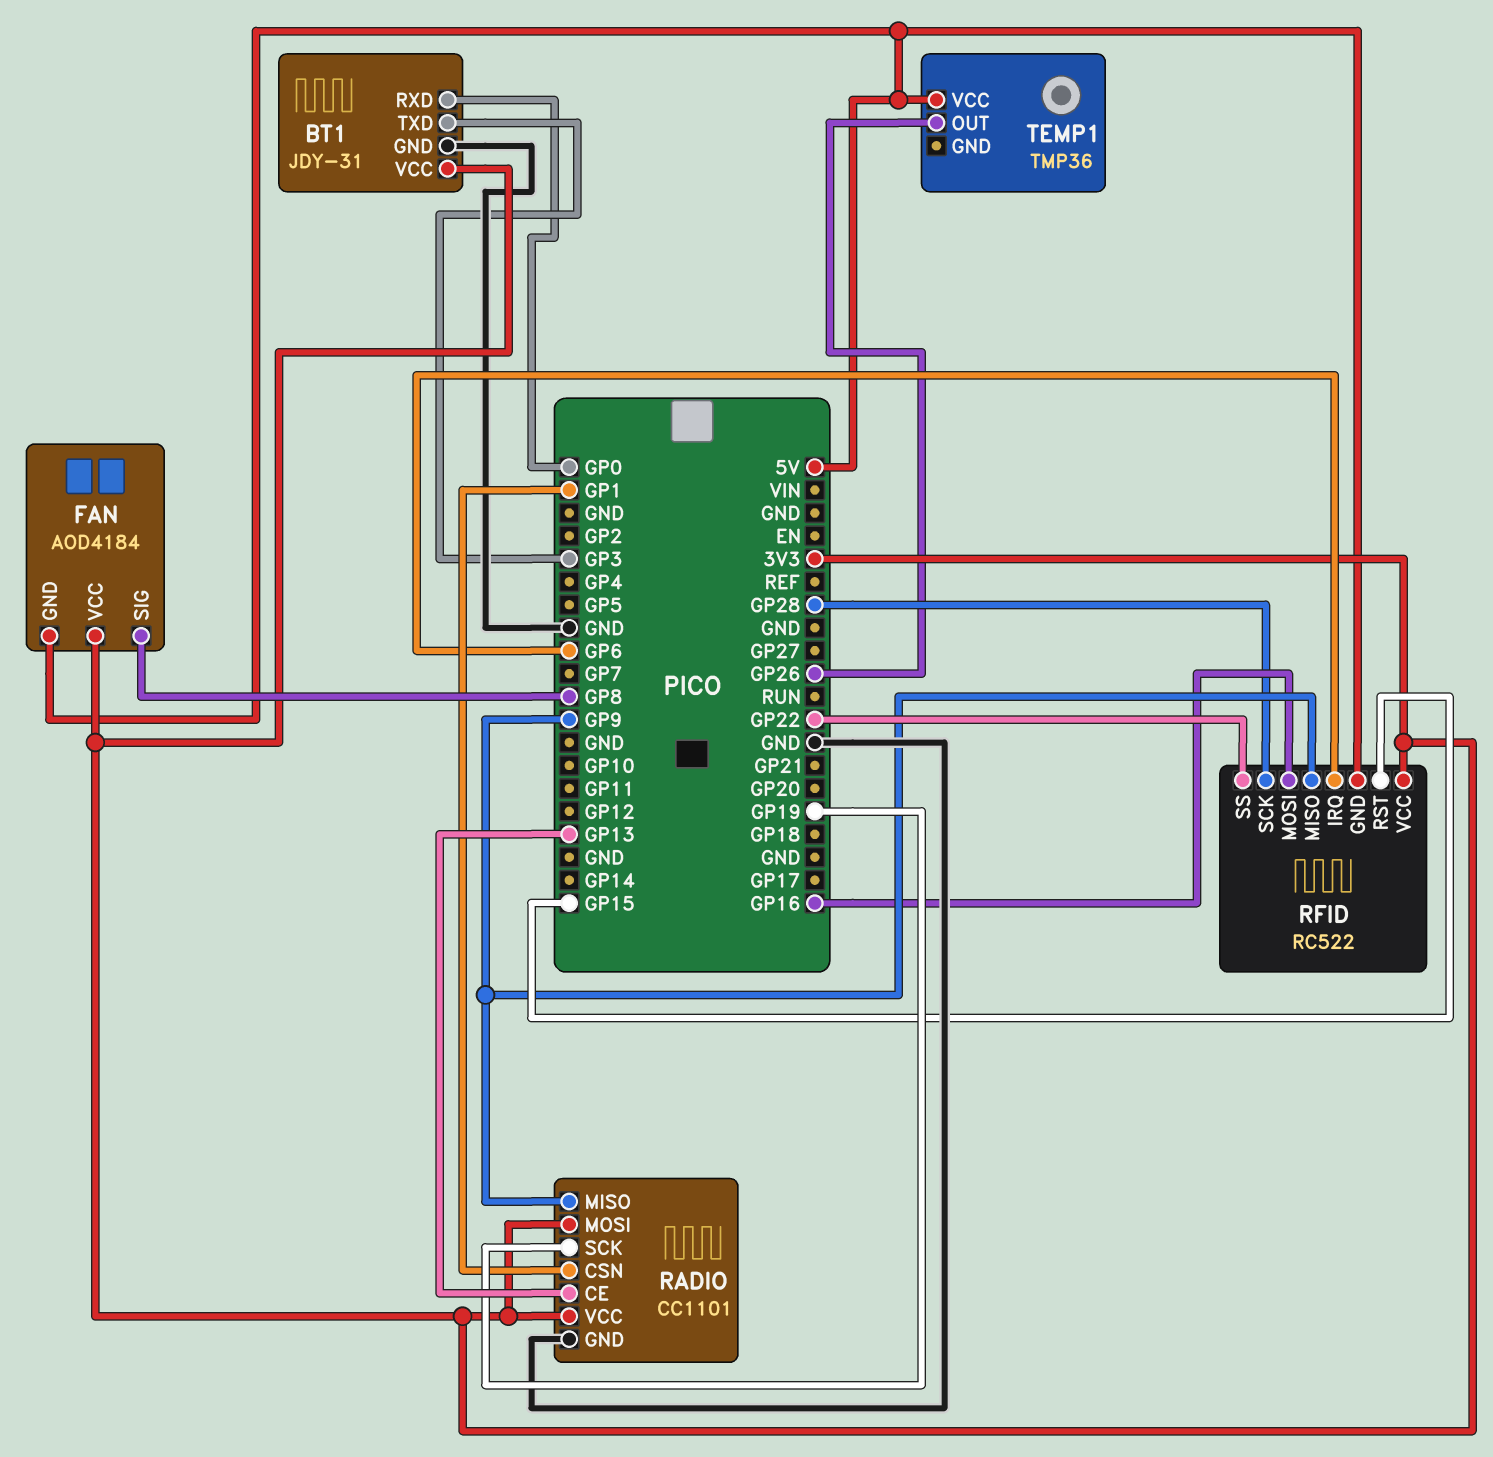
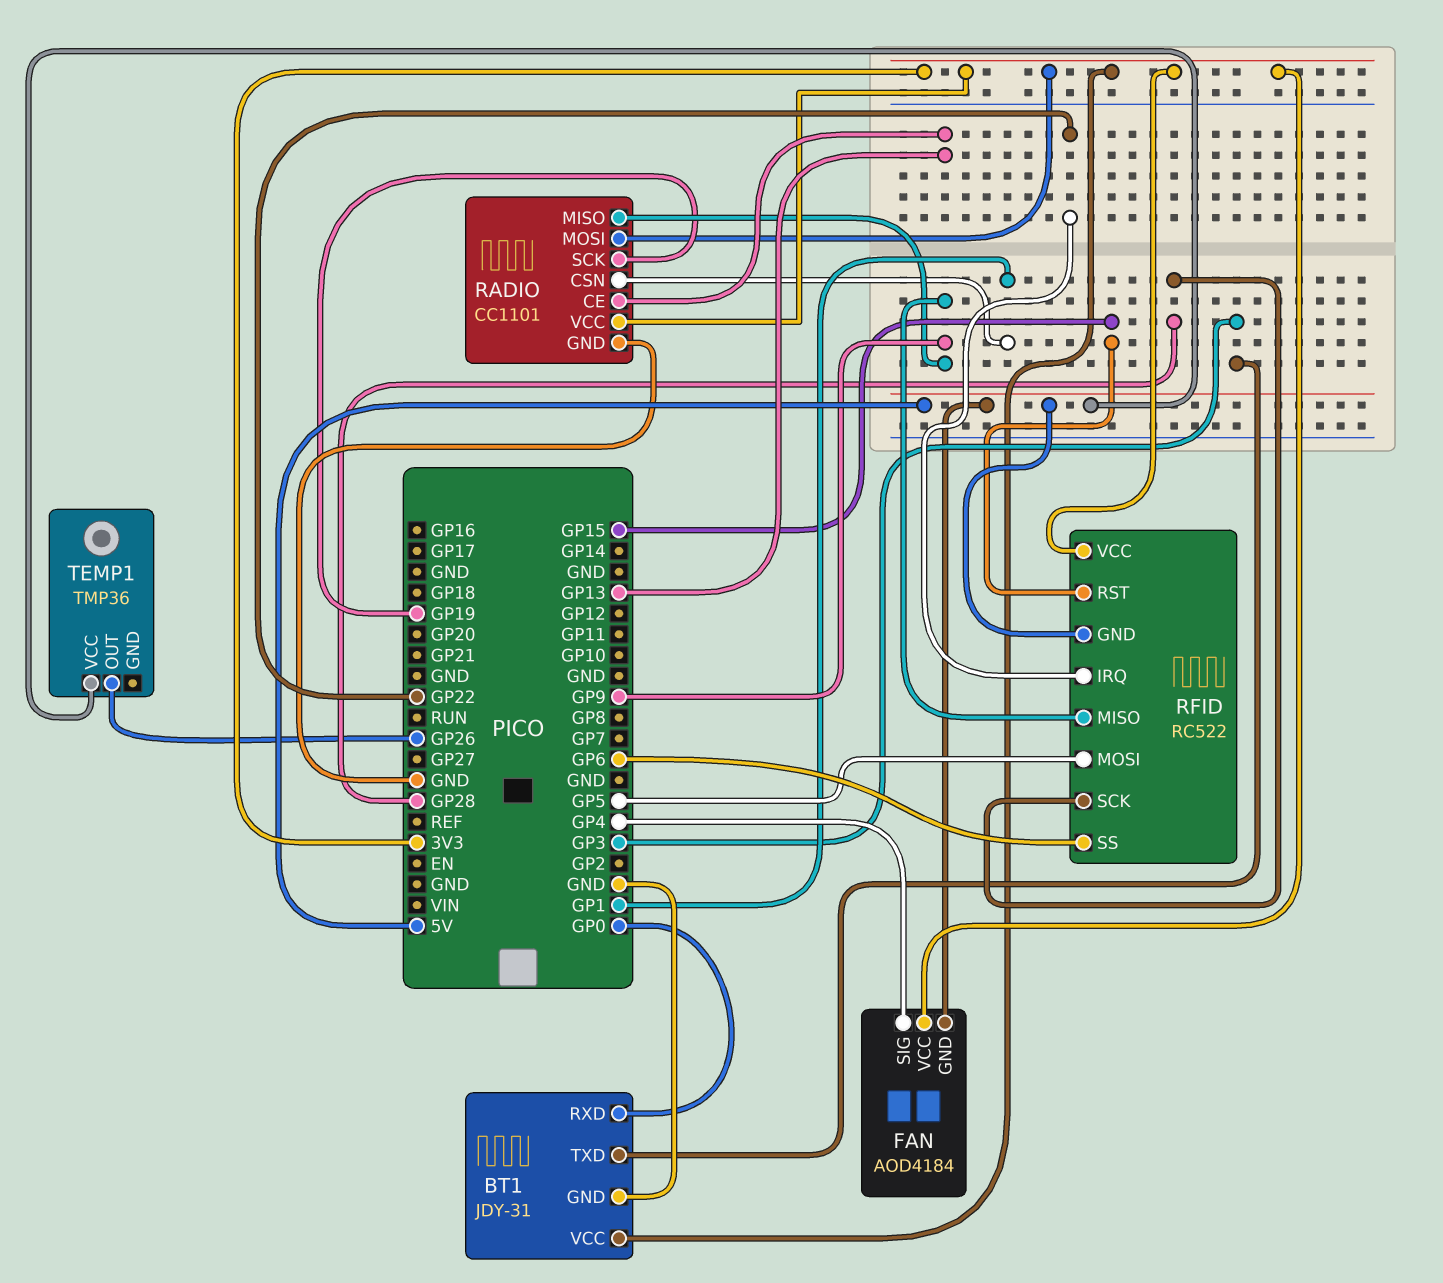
FAN pin SIG: GP8 -> GP4
RFID pin IRQ: GP6 -> GP22
RFID pin MOSI: GP16 -> GP5
RFID pin SS: GP22 -> GP6

